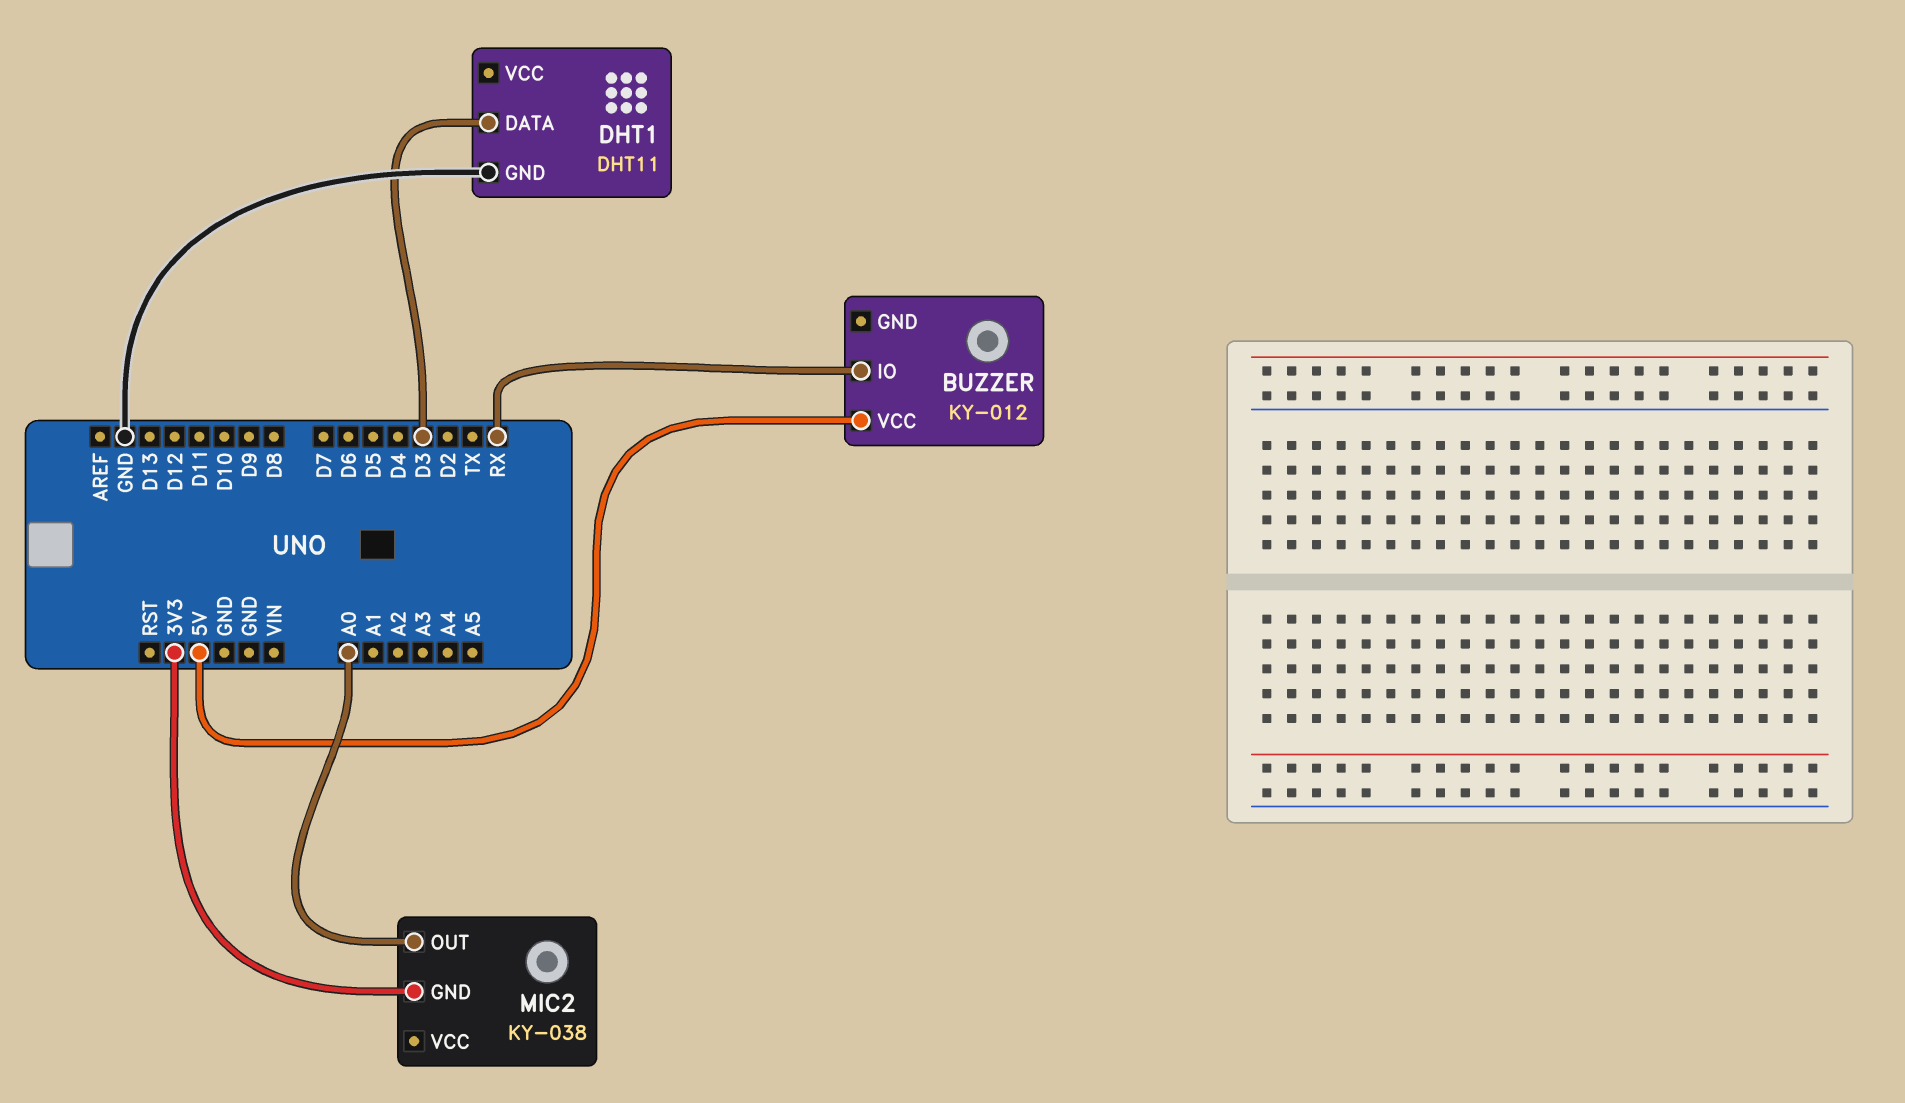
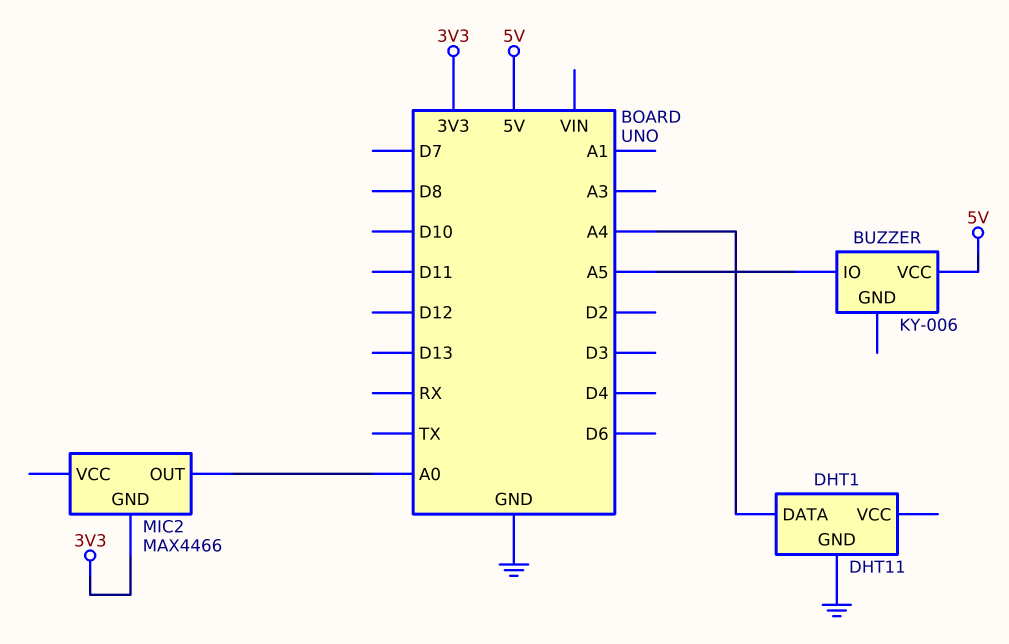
BUZZER: KY-012 -> KY-006
BUZZER pin IO: RX -> A5
DHT1 pin DATA: D3 -> A4
MIC2: KY-038 -> MAX4466

